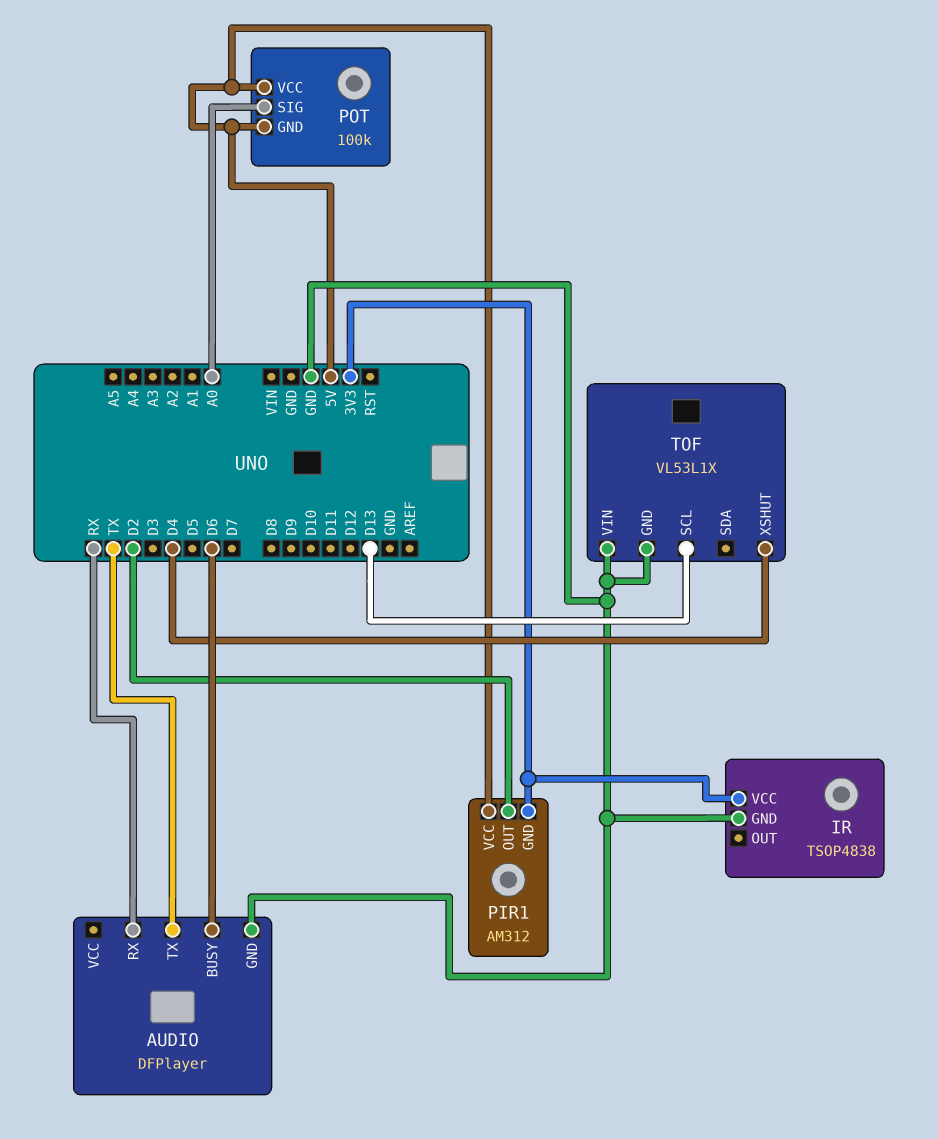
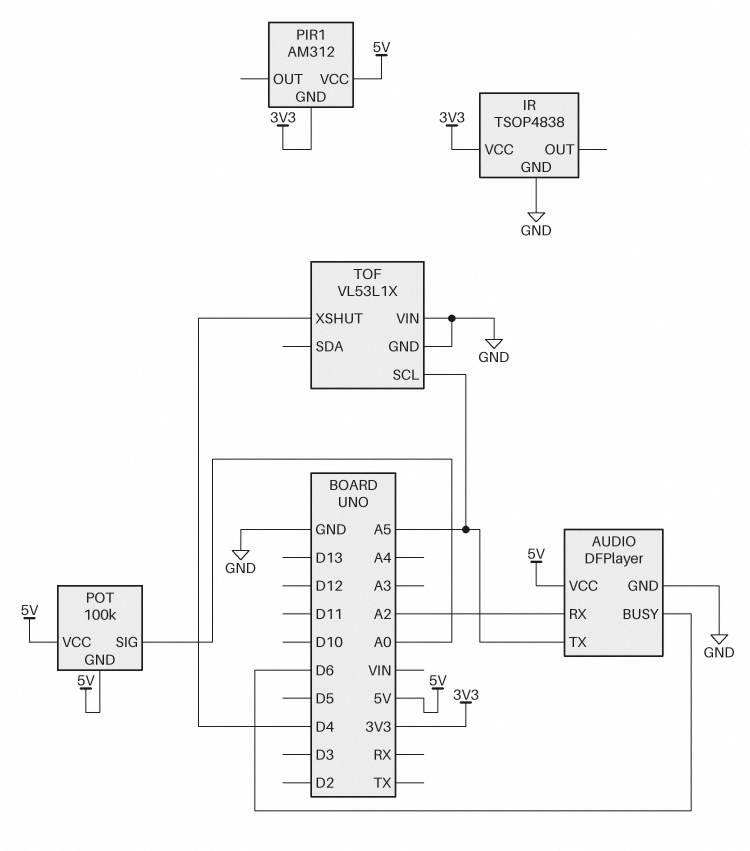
AUDIO pin RX: RX -> A2
AUDIO pin TX: TX -> A5
AUDIO pin VCC: none -> 5V
PIR1 pin OUT: D2 -> none
TOF pin SCL: D13 -> A5

